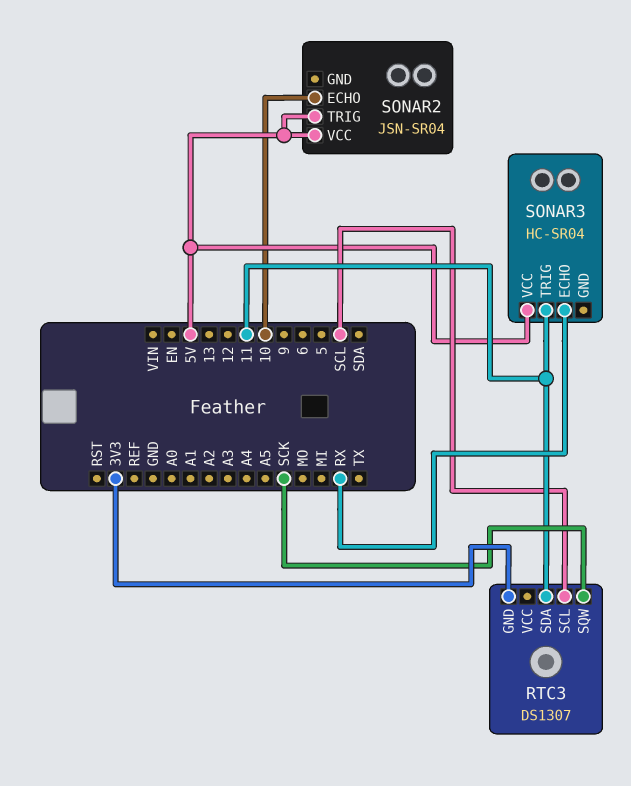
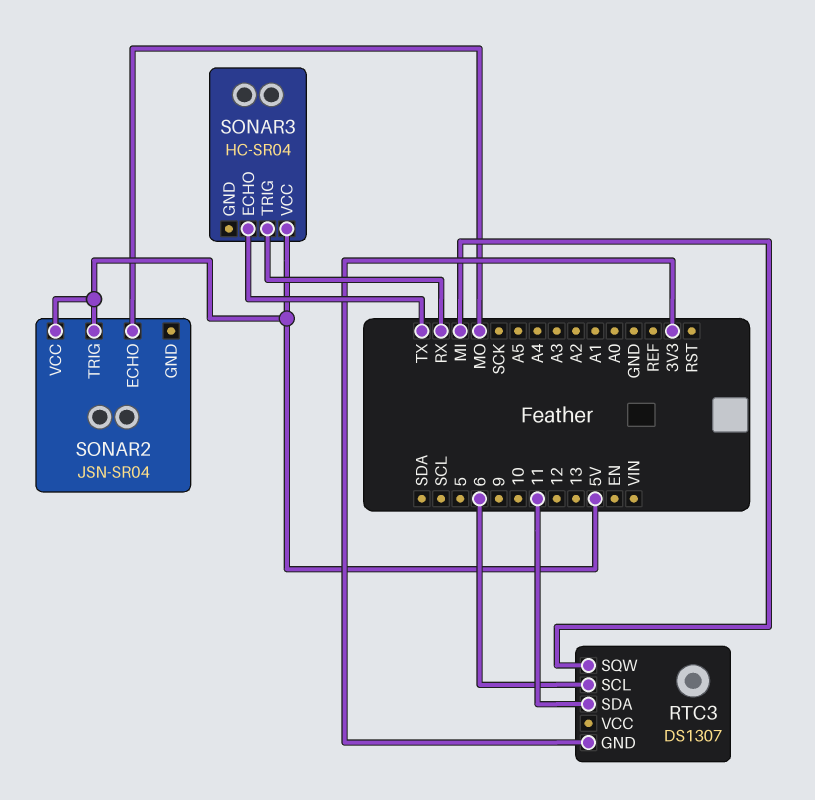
RTC3 pin SCL: SCL -> 6
RTC3 pin SQW: SCK -> MI
SONAR2 pin ECHO: 10 -> MO
SONAR3 pin ECHO: RX -> TX
SONAR3 pin TRIG: 11 -> RX

